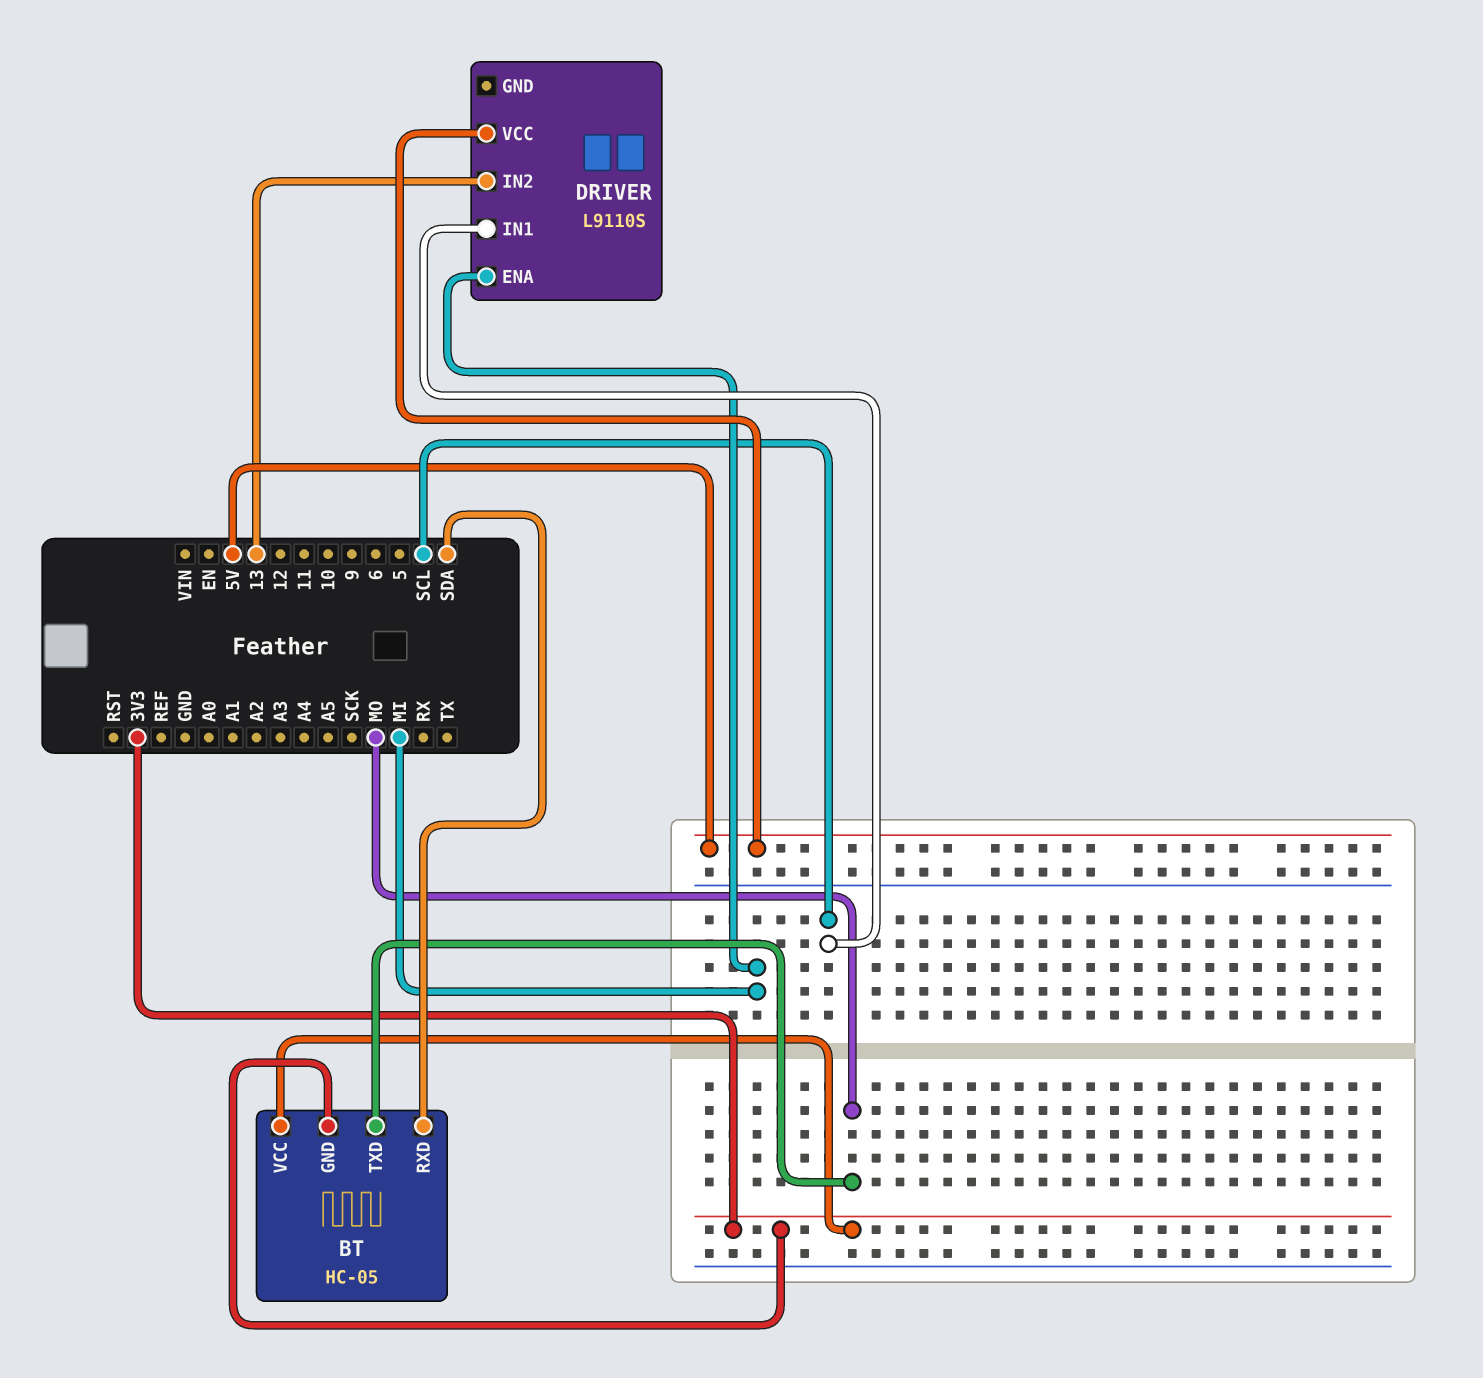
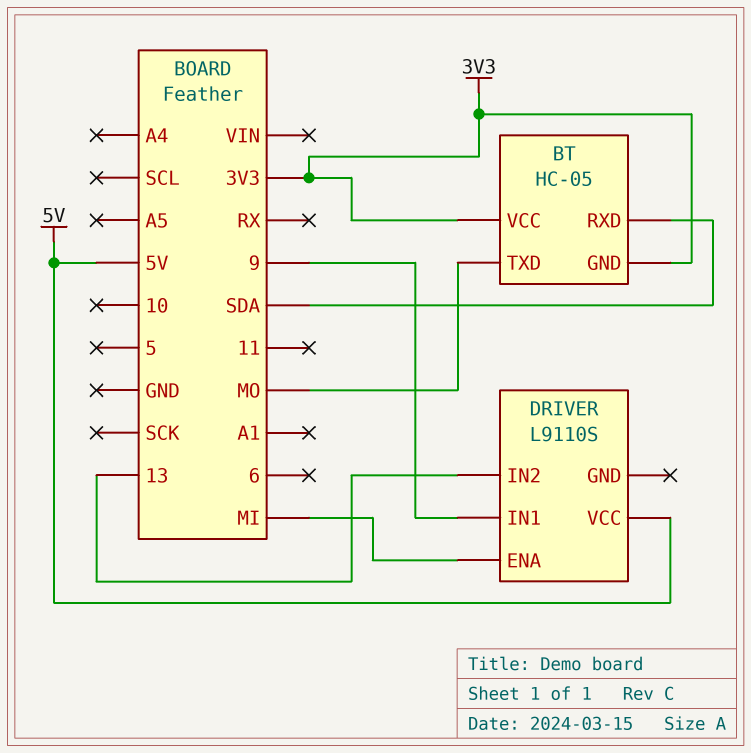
DRIVER pin IN1: SCL -> 9

